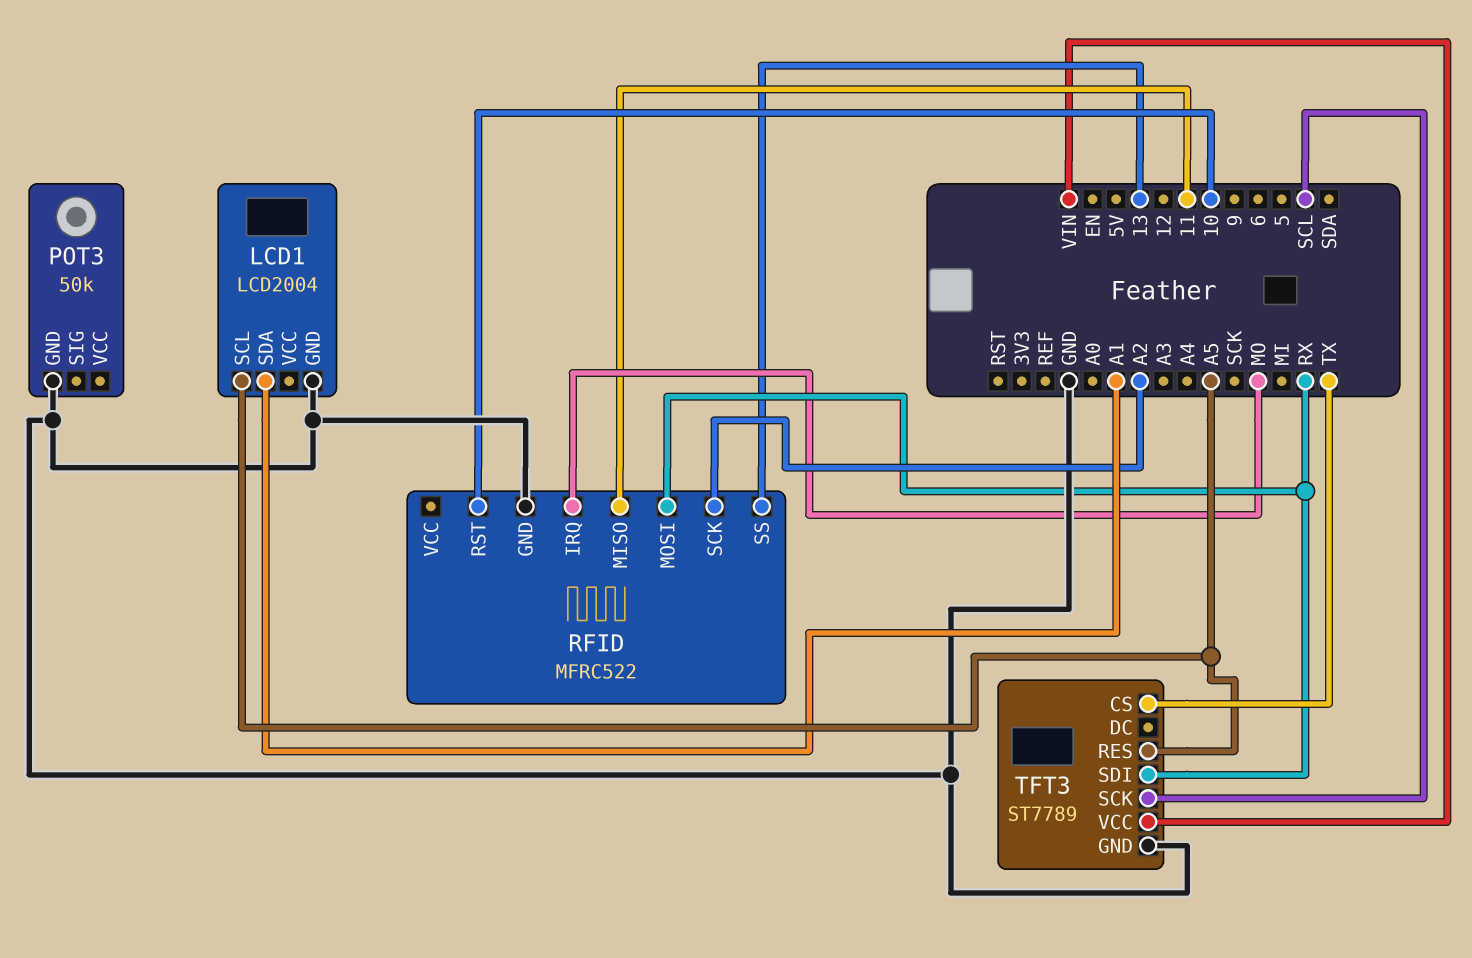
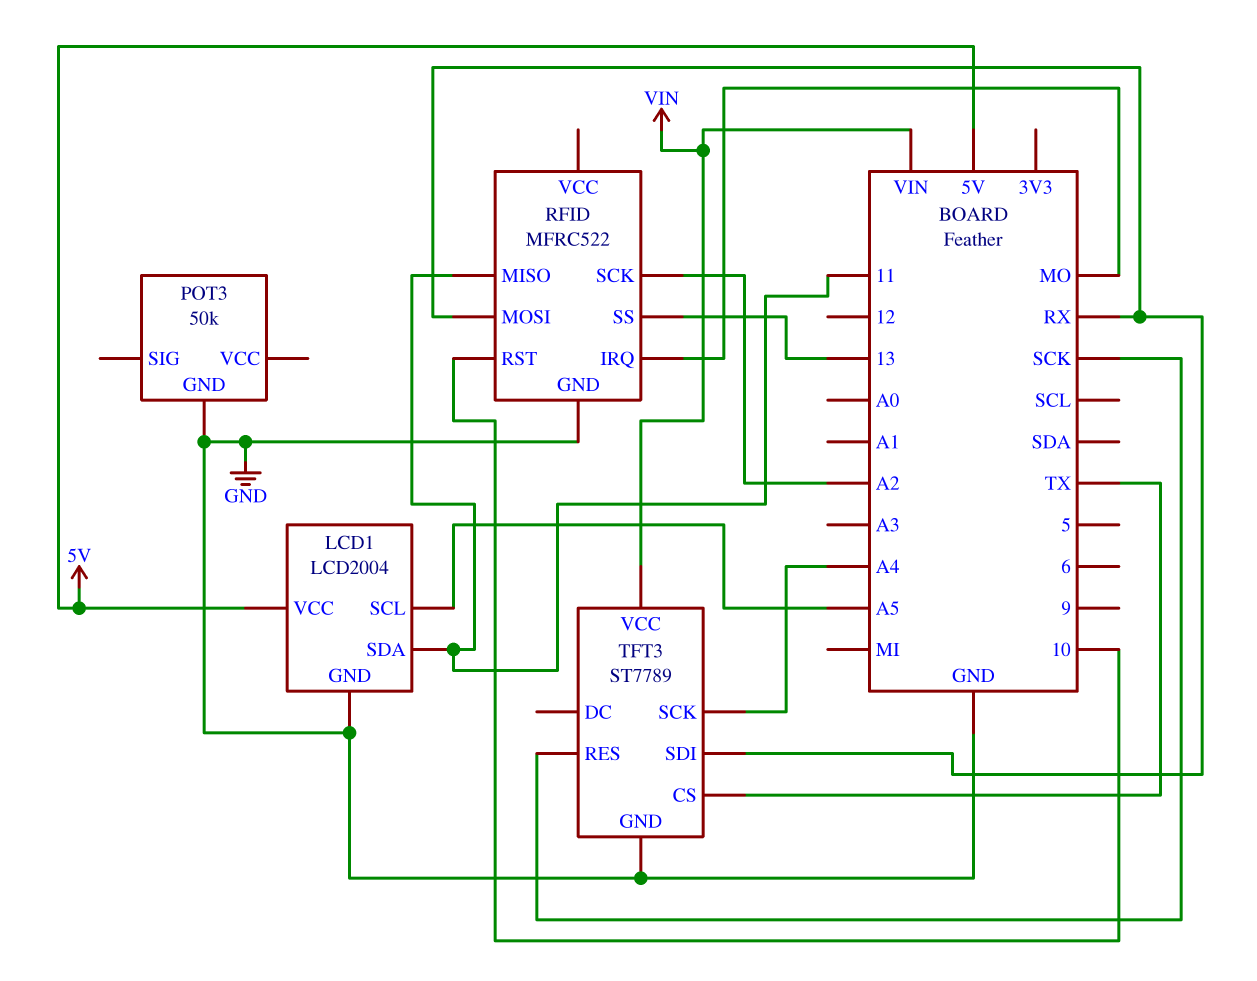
LCD1 pin SDA: A1 -> 11
LCD1 pin VCC: none -> 5V
TFT3 pin RES: A5 -> SCK
TFT3 pin SCK: SCL -> A4

